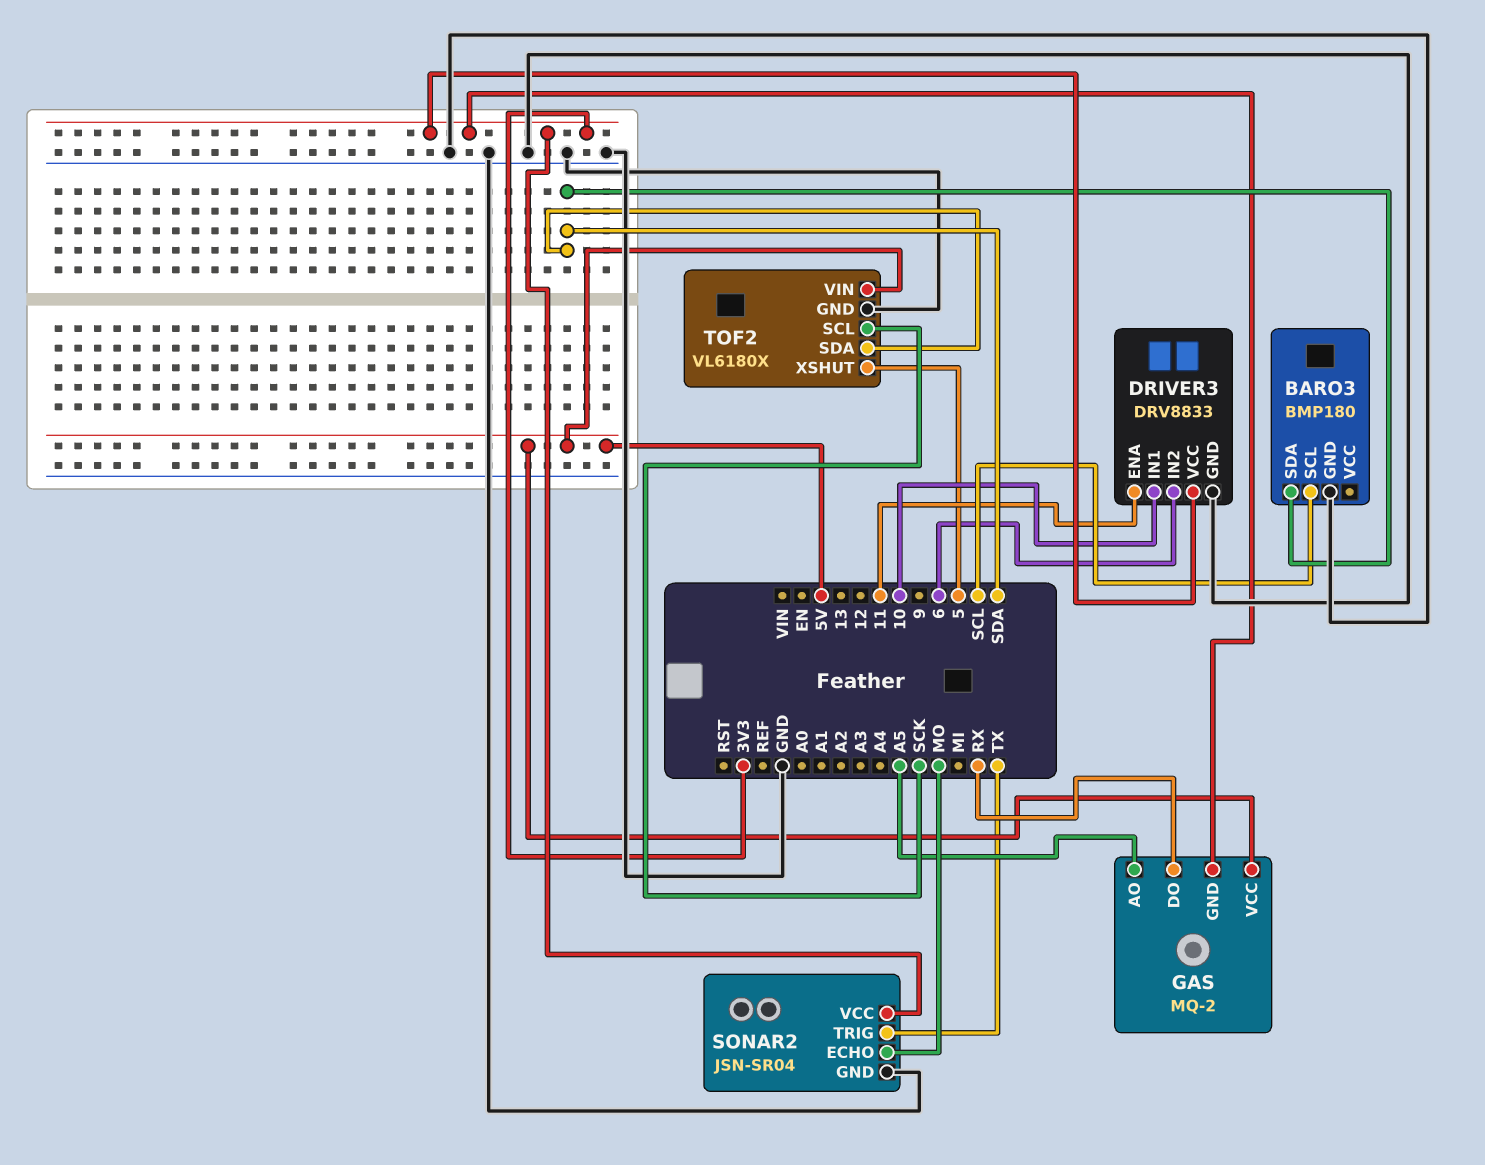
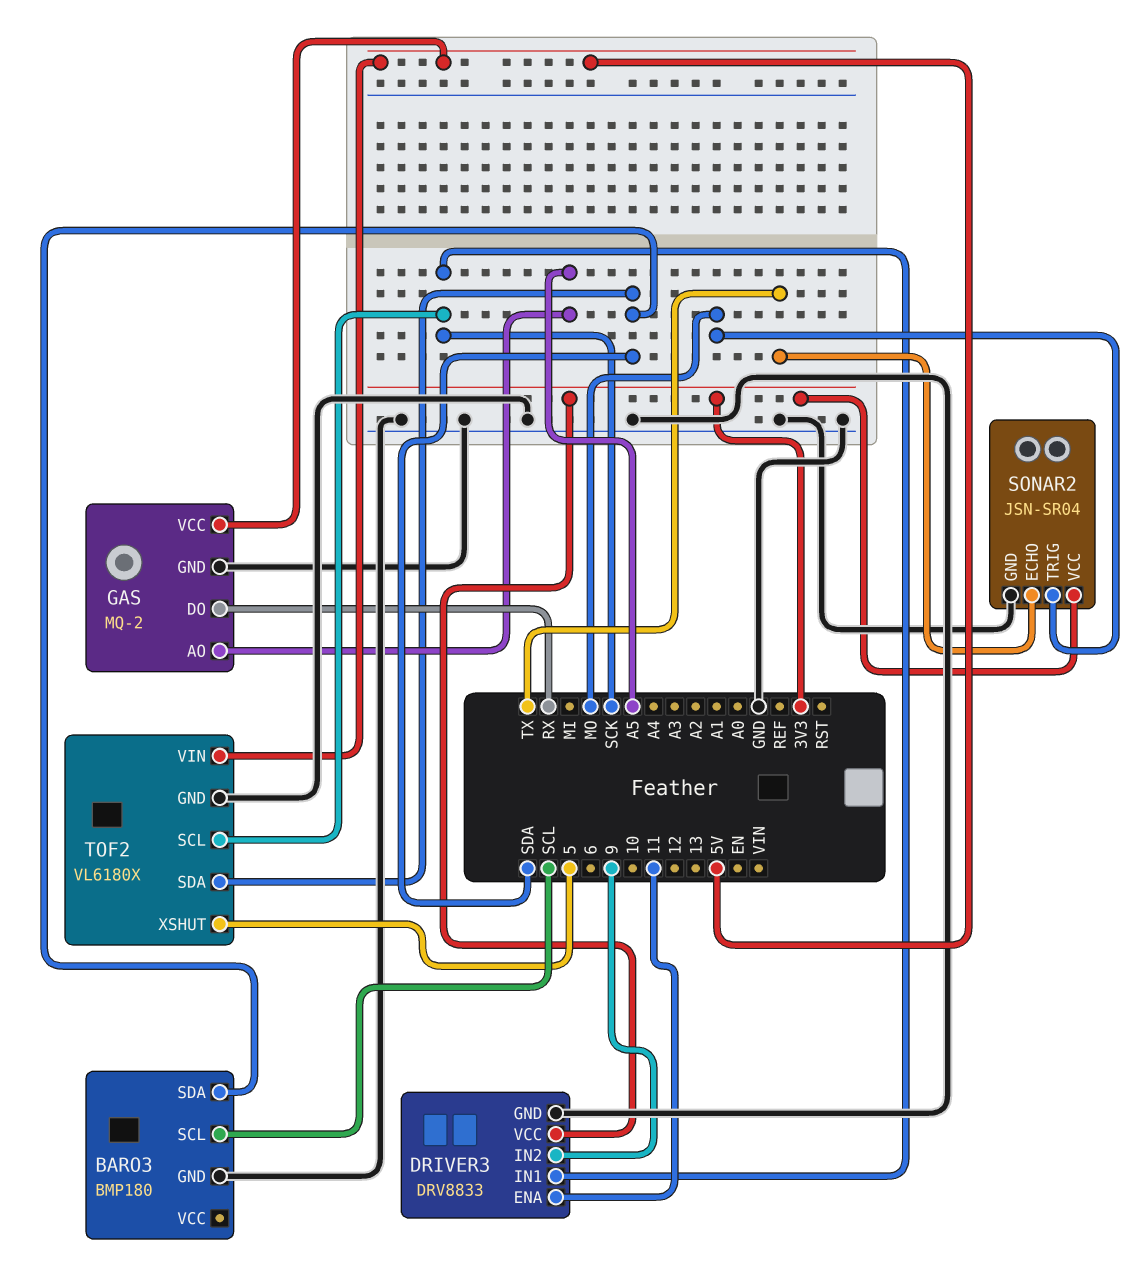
DRIVER3 pin IN1: 10 -> SCK
DRIVER3 pin IN2: 6 -> 9
GAS pin GND: 3V3 -> GND
SONAR2 pin ECHO: MO -> TX
SONAR2 pin TRIG: TX -> MO

